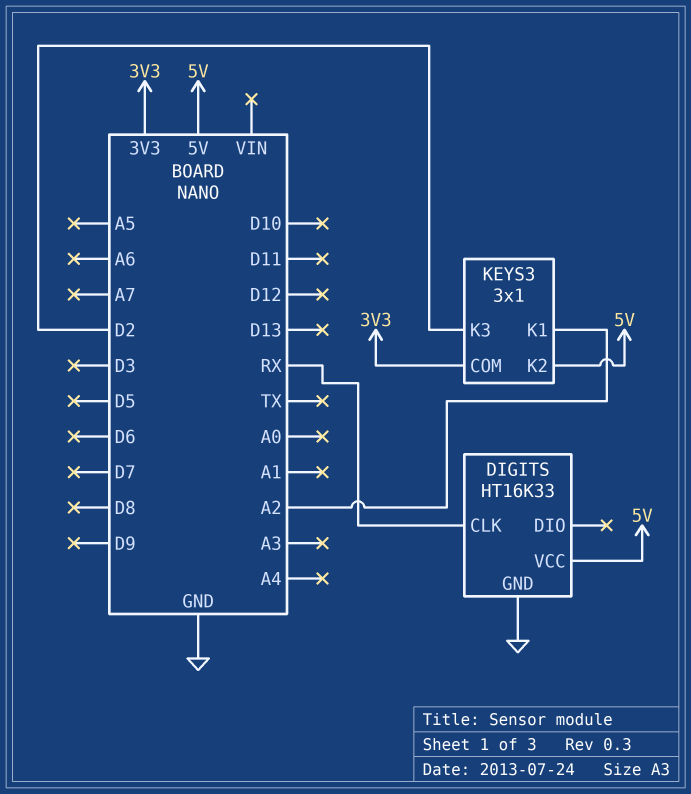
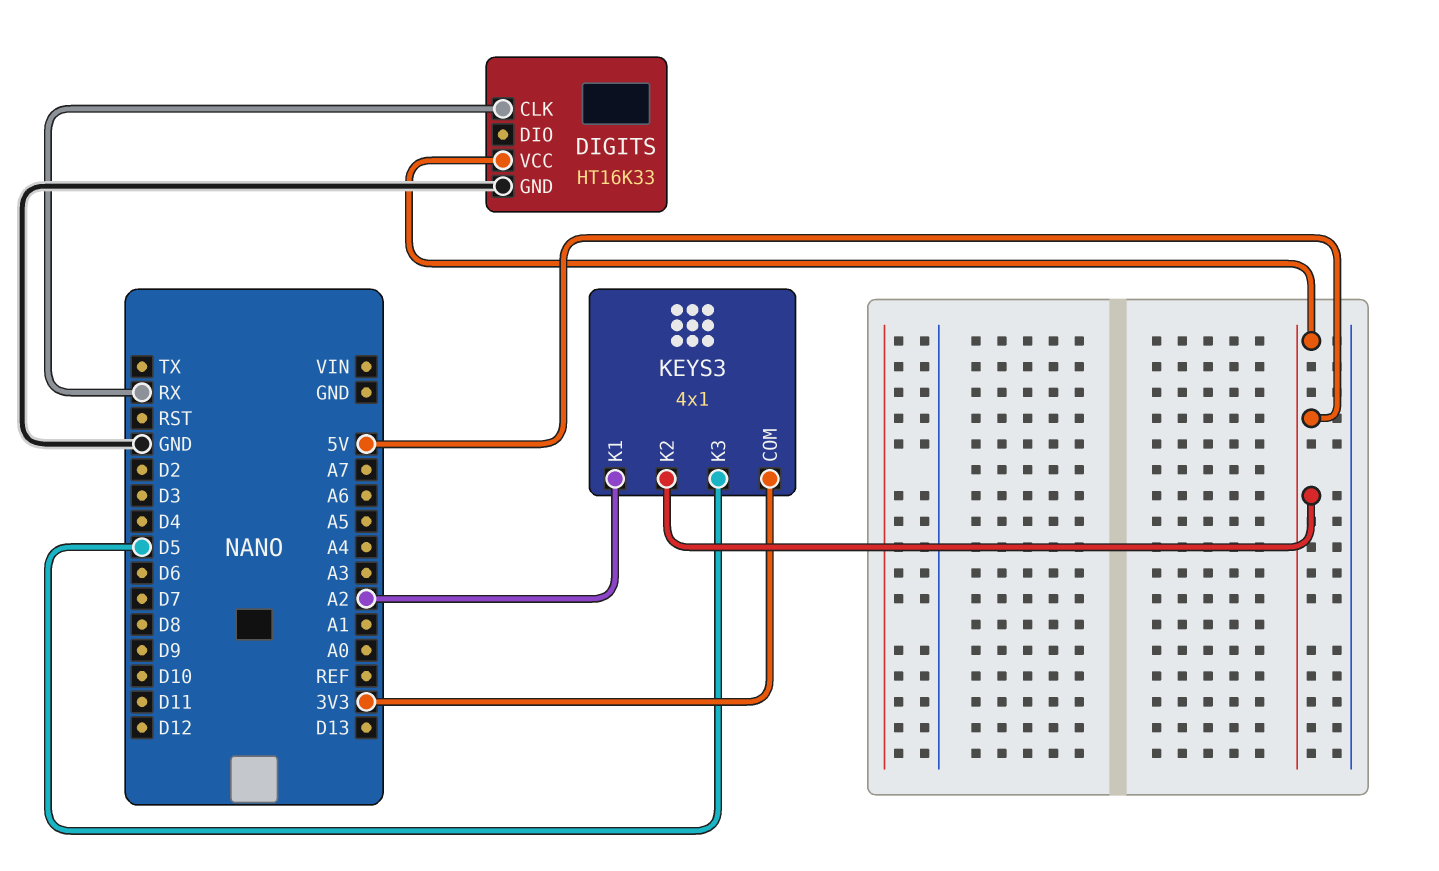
KEYS3: 3x1 -> 4x1
KEYS3 pin K3: D2 -> D5

